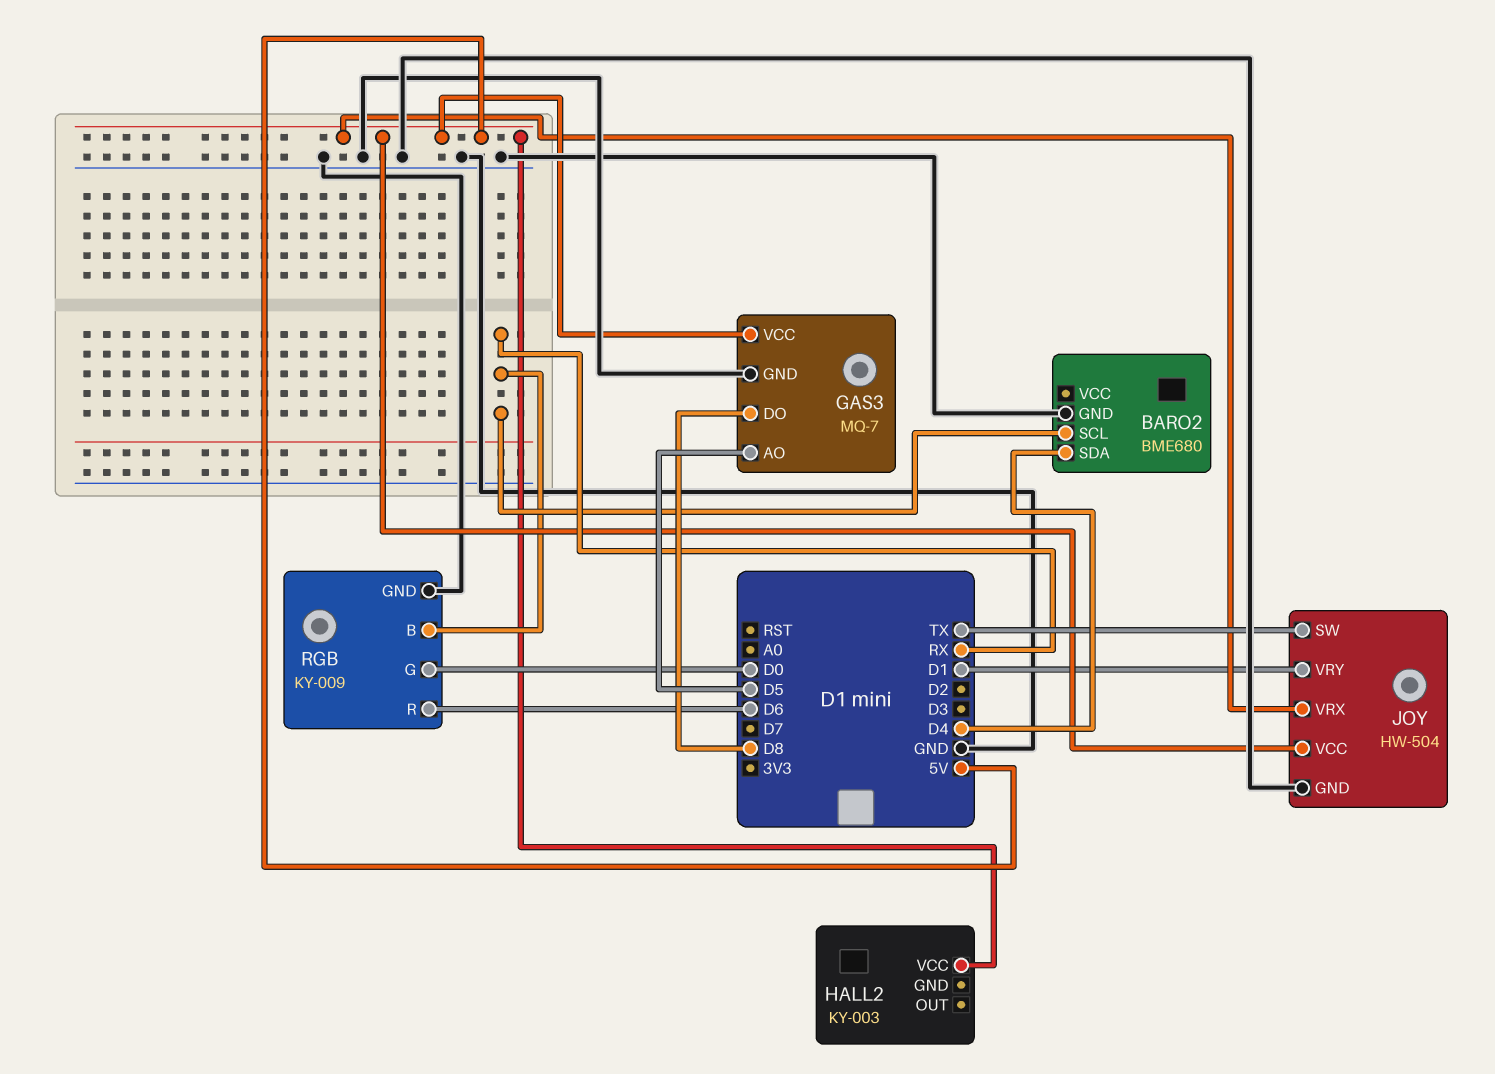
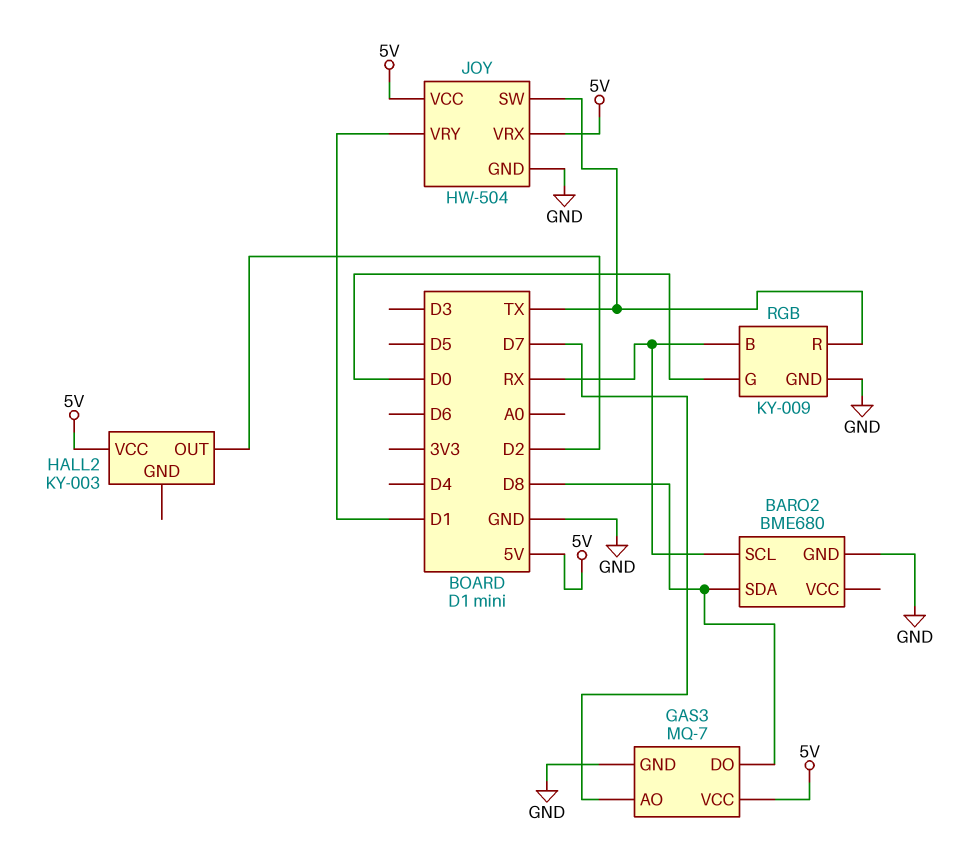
BARO2 pin SDA: D4 -> D8
GAS3 pin AO: D5 -> D7
HALL2 pin OUT: none -> D2
RGB pin R: D6 -> TX

